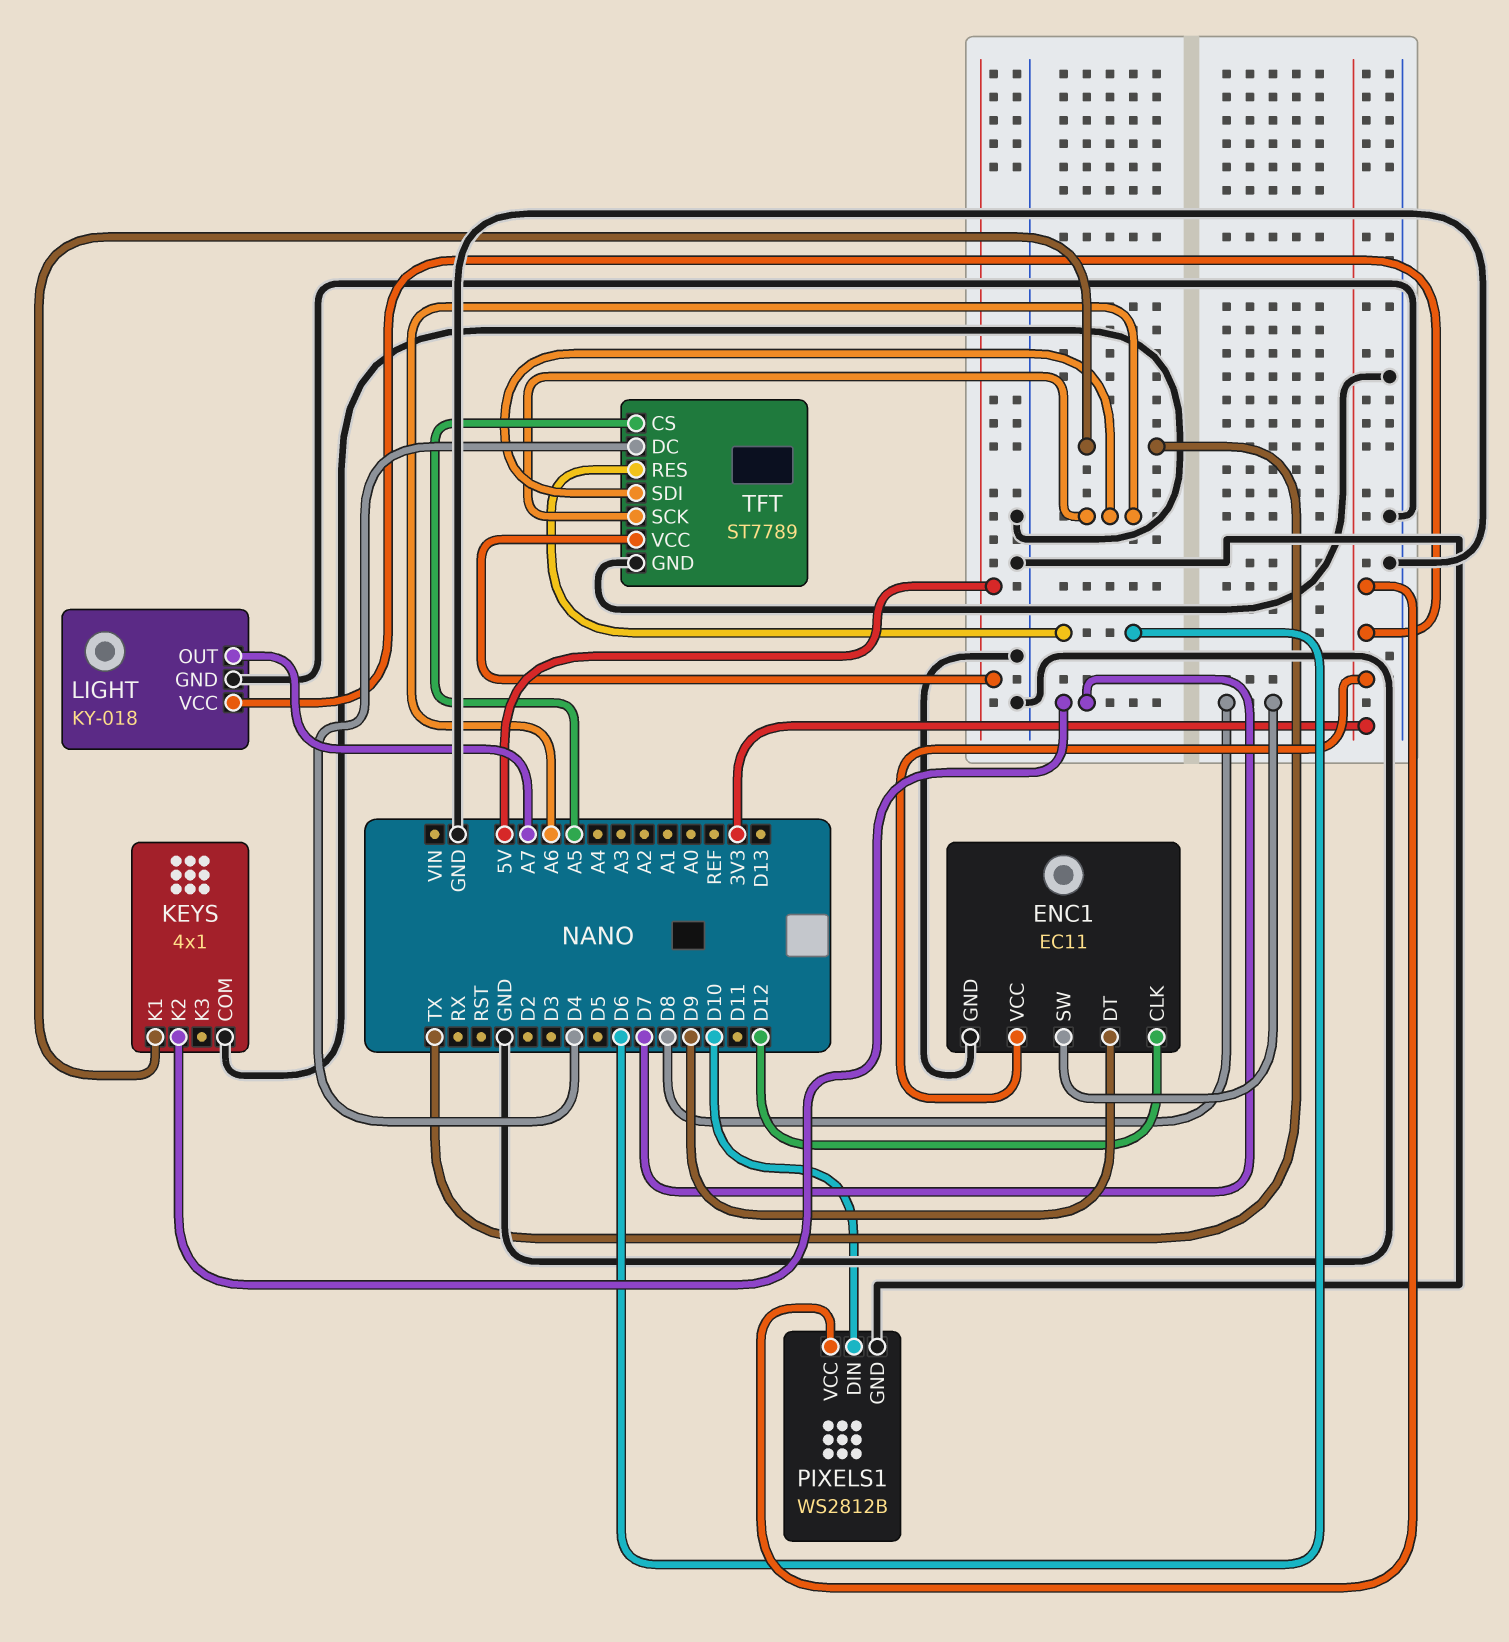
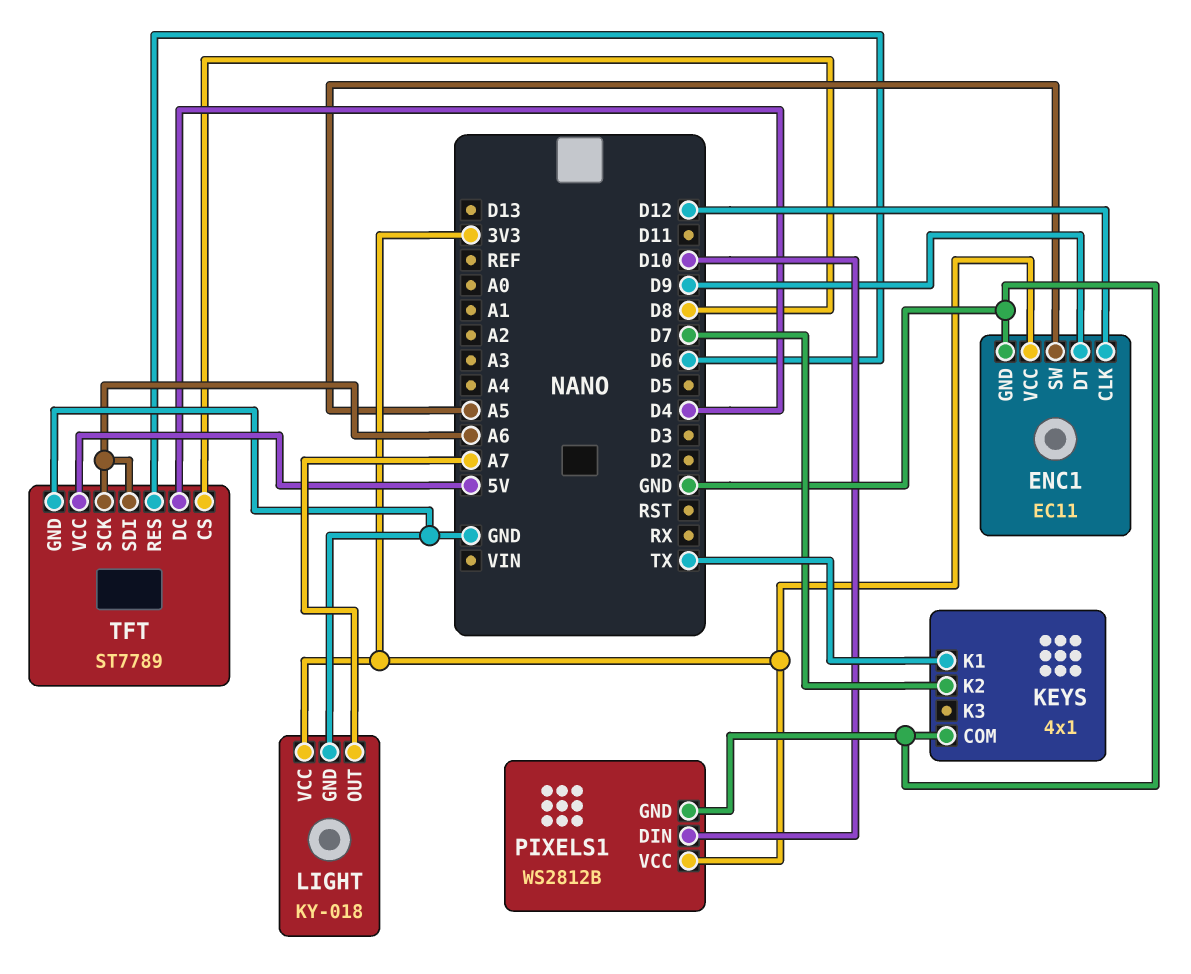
ENC1 pin SW: D8 -> A5
TFT pin CS: A5 -> D8

